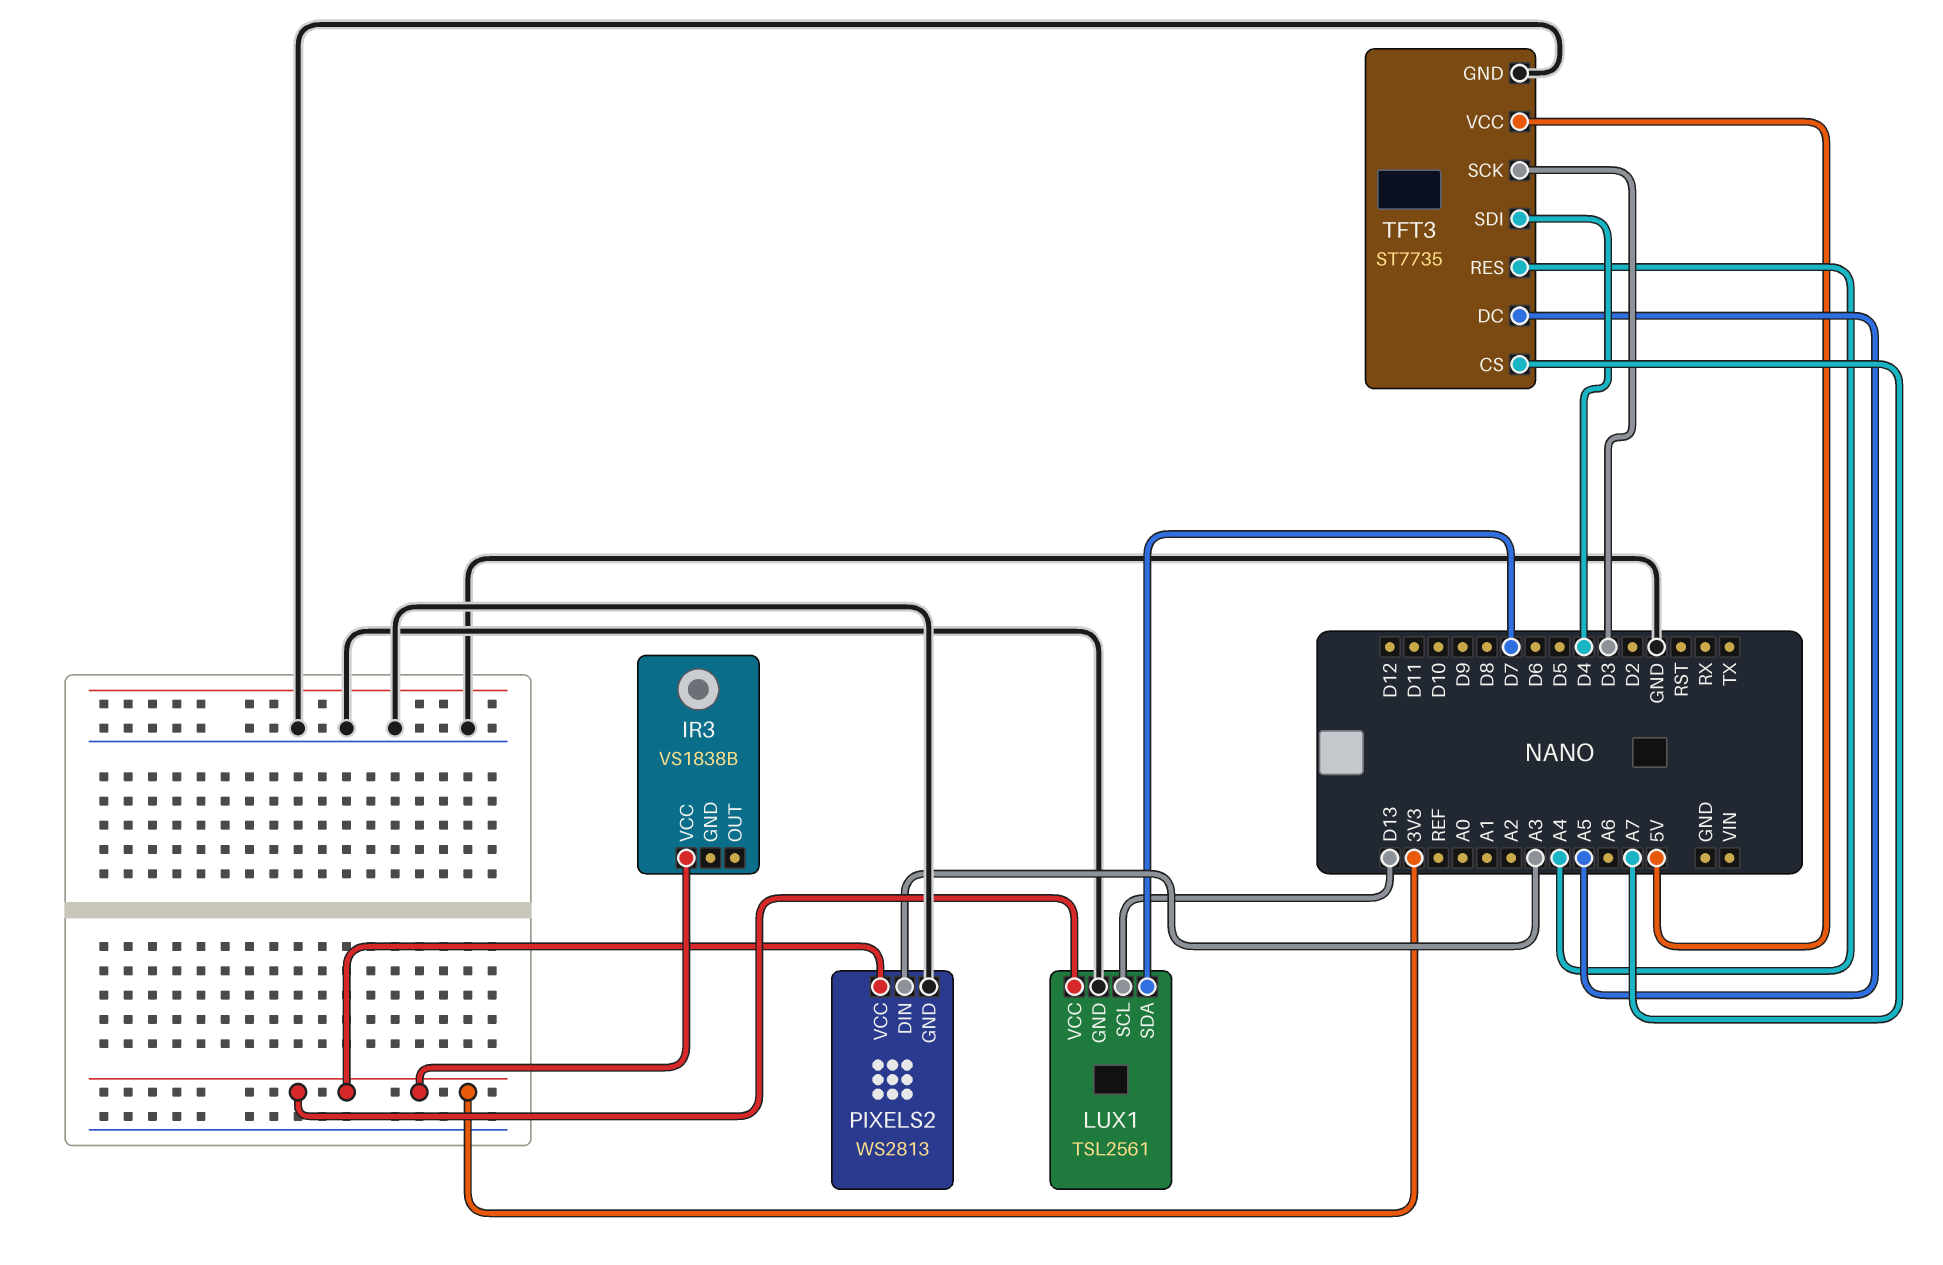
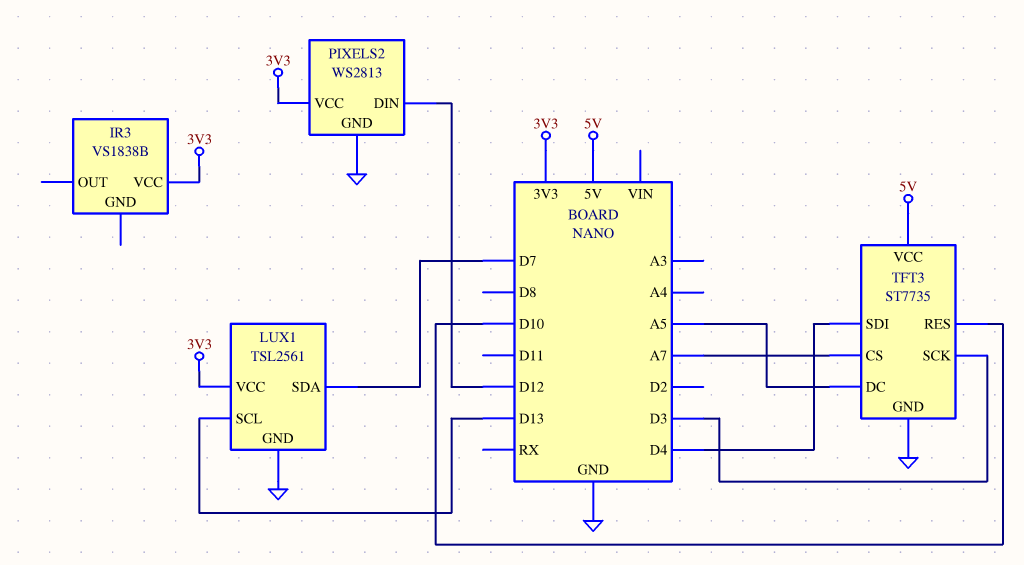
PIXELS2 pin DIN: A3 -> D12
TFT3 pin RES: A4 -> D10

